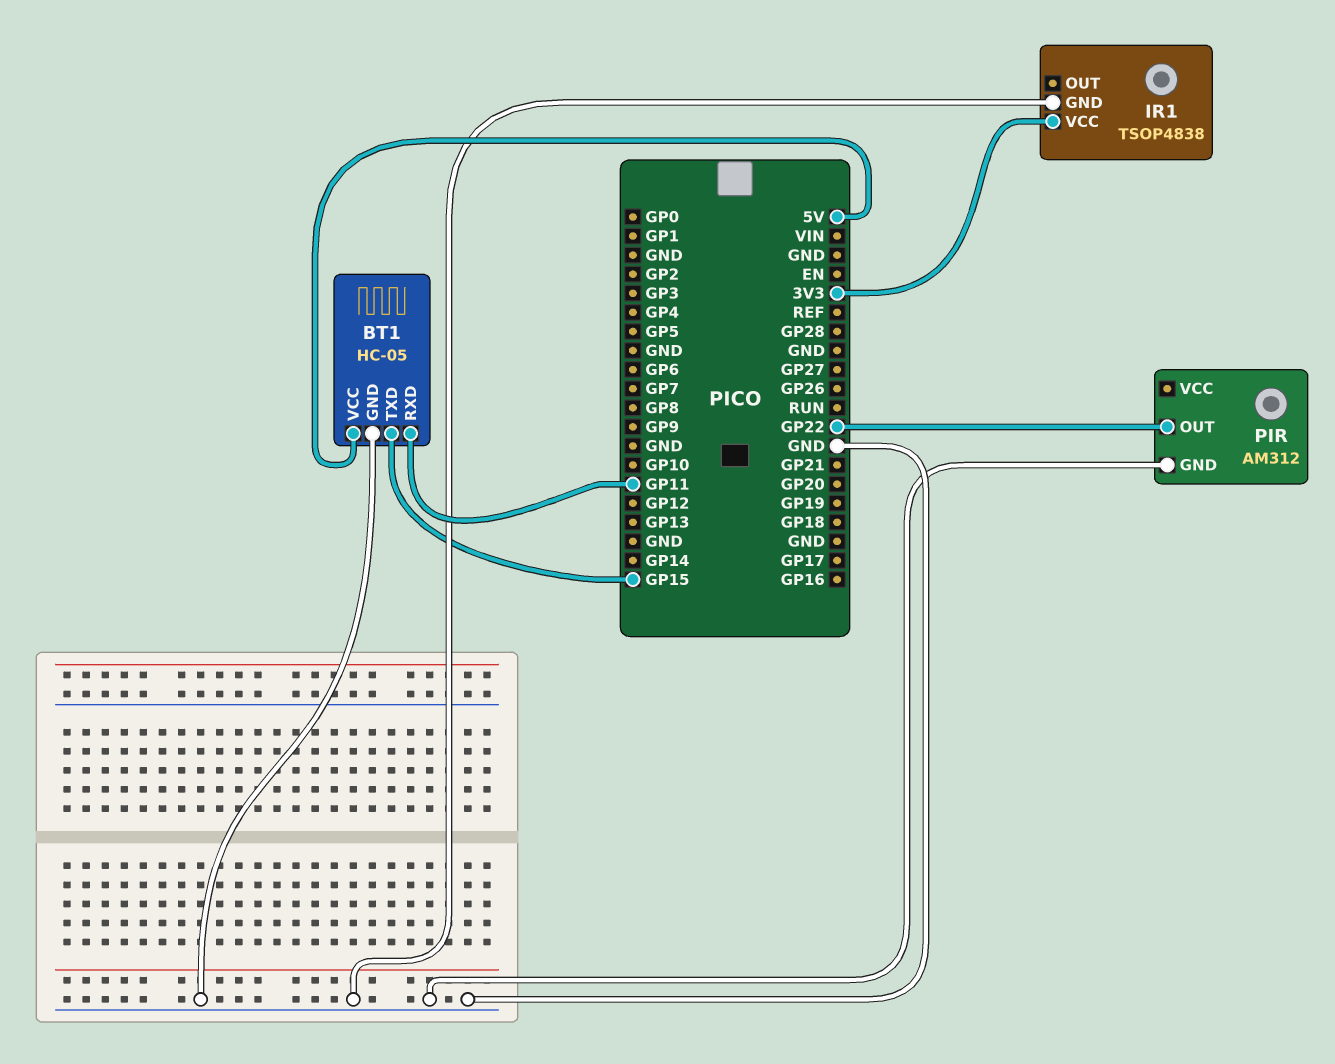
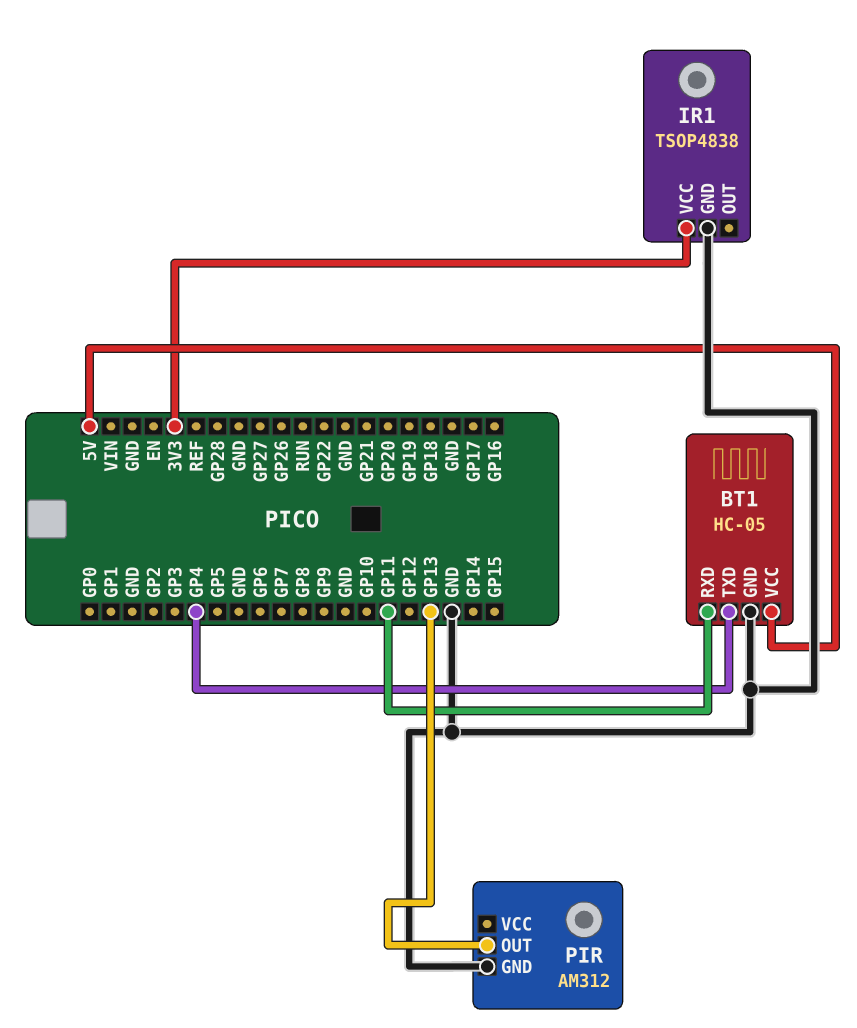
BT1 pin TXD: GP15 -> GP4
PIR pin OUT: GP22 -> GP13

